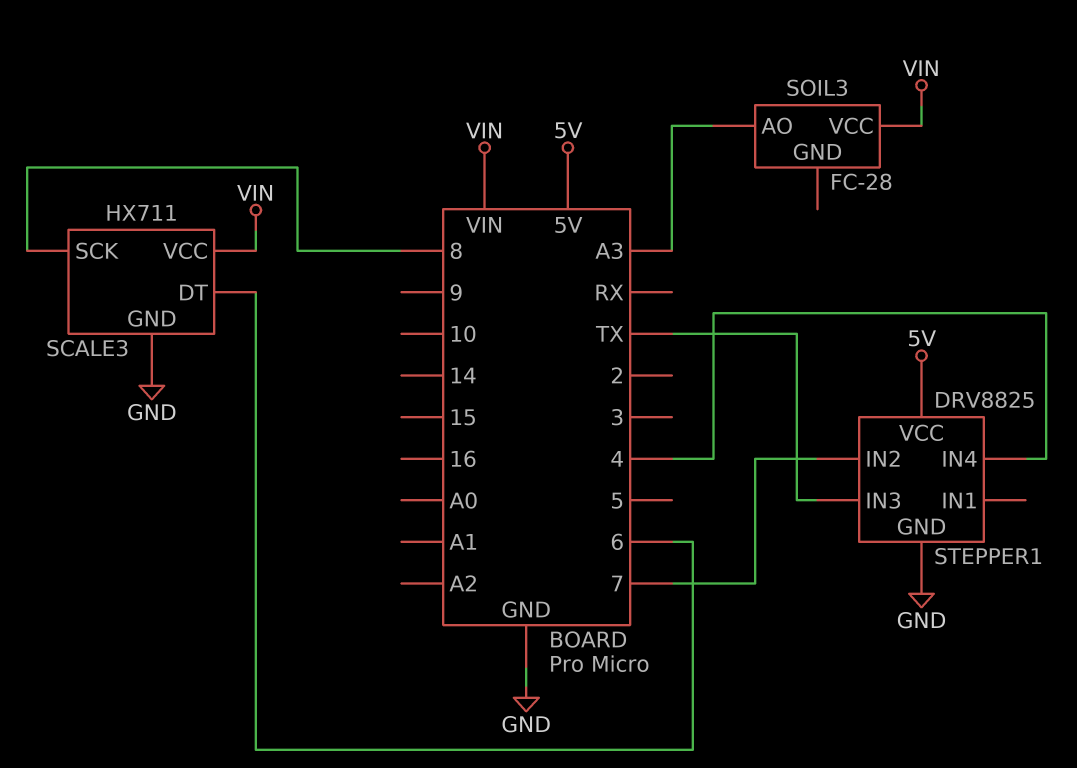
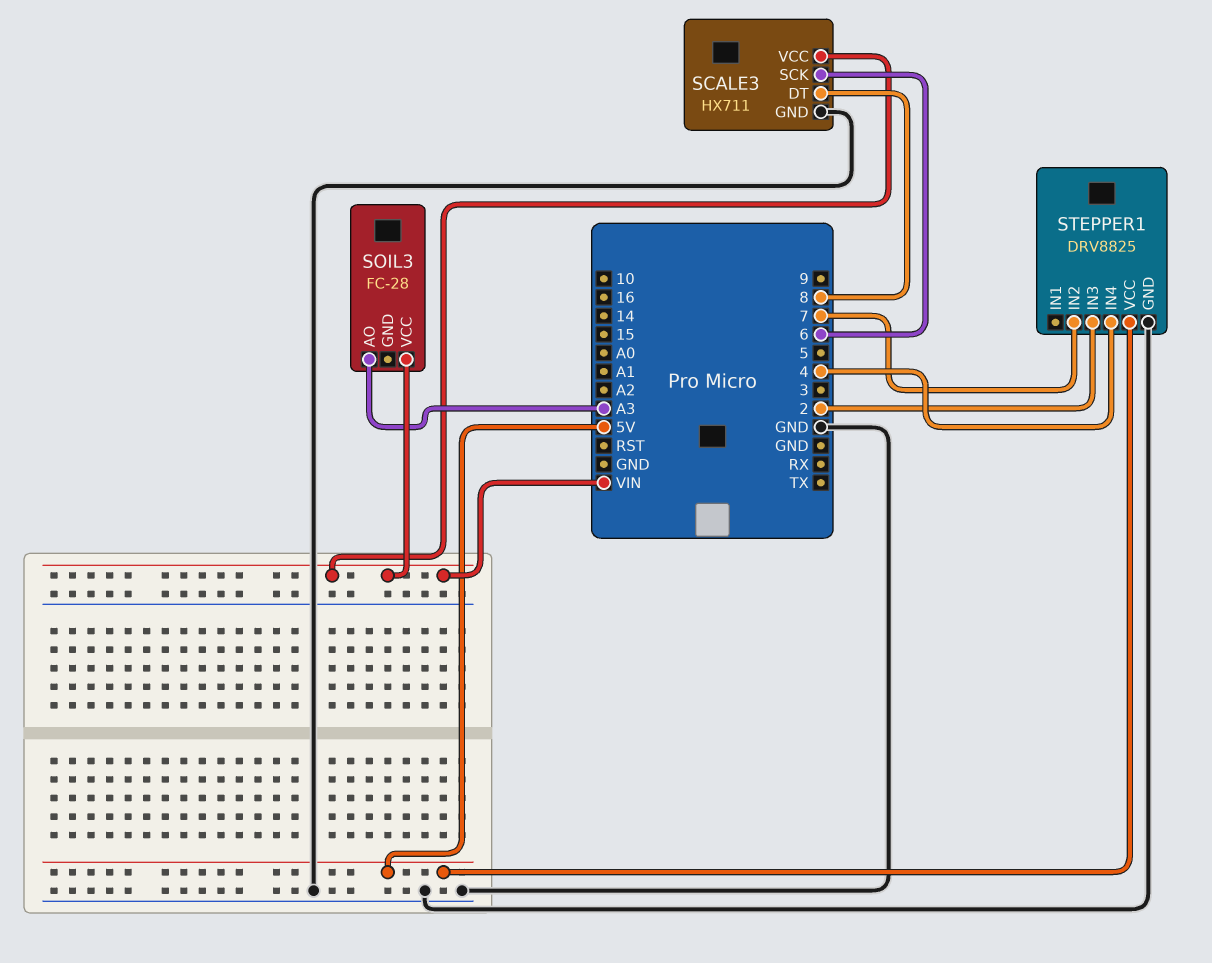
SCALE3 pin DT: 6 -> 8
SCALE3 pin SCK: 8 -> 6
STEPPER1 pin IN3: TX -> 2

